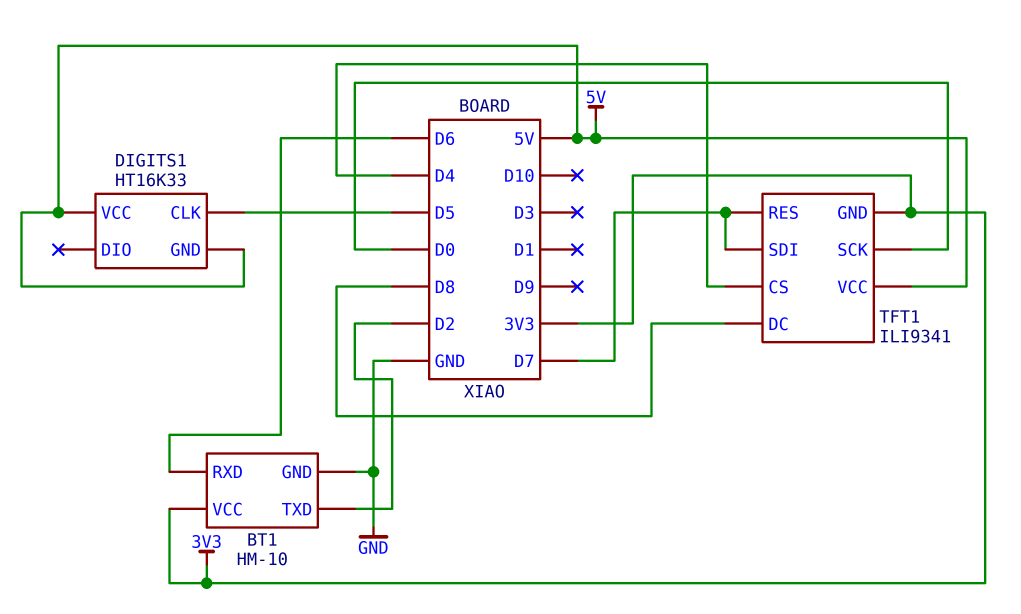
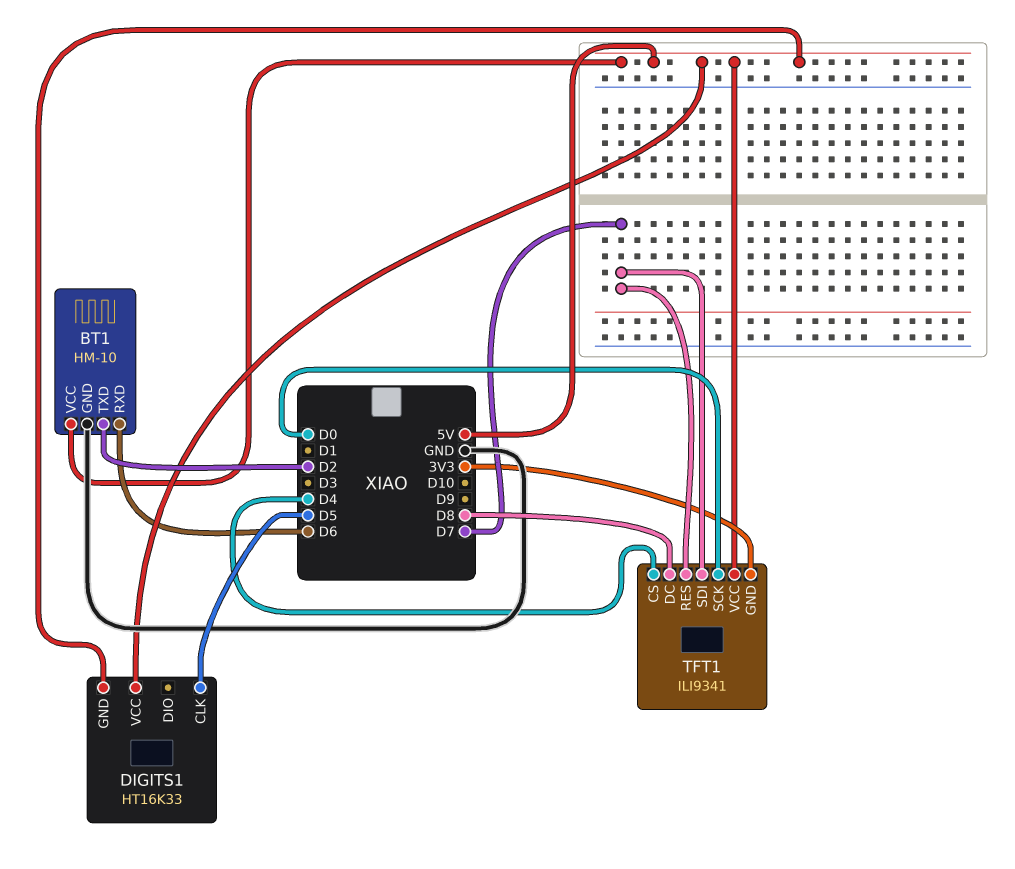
BT1 pin VCC: 3V3 -> 5V

